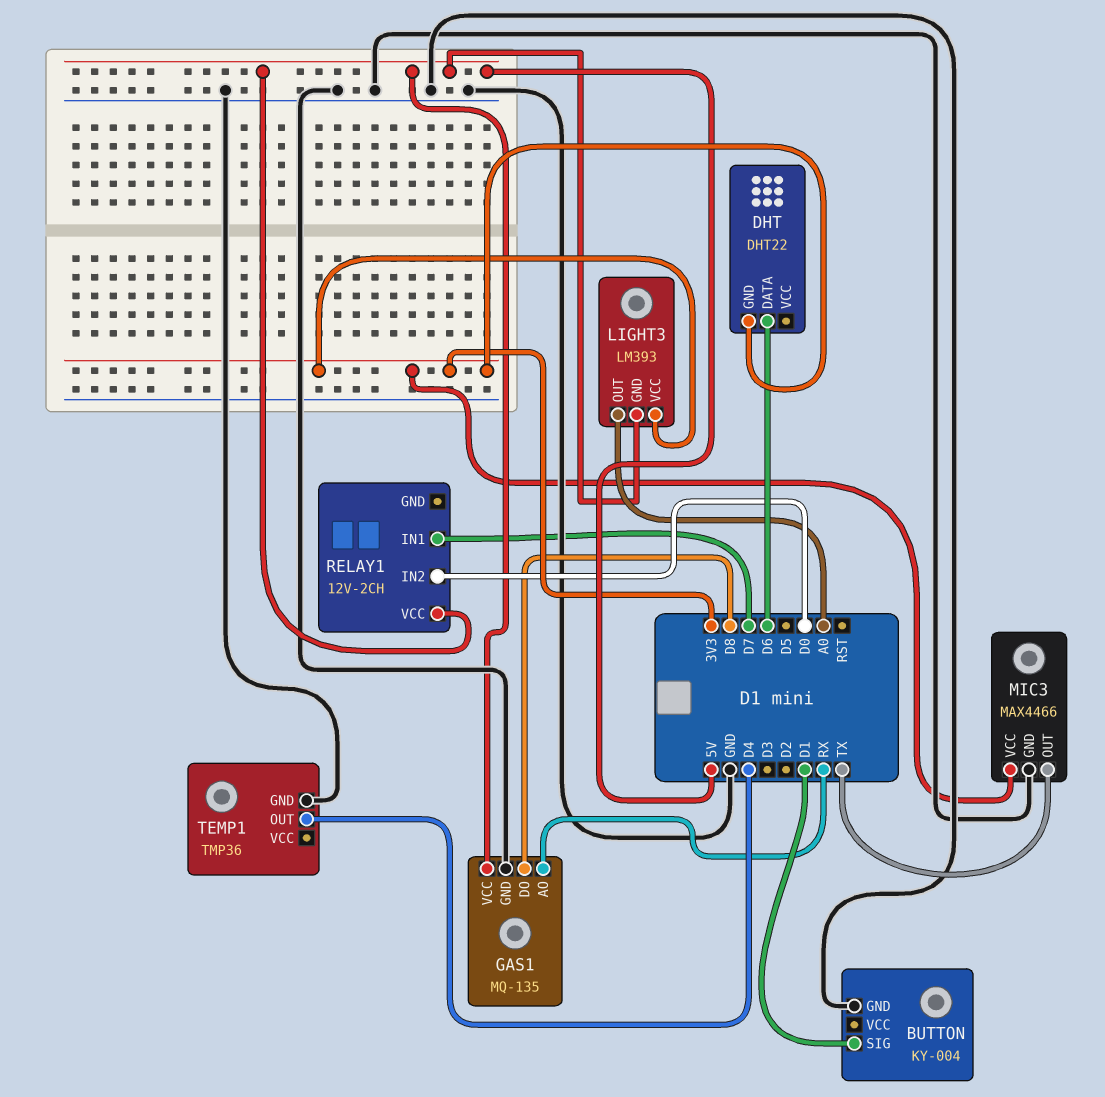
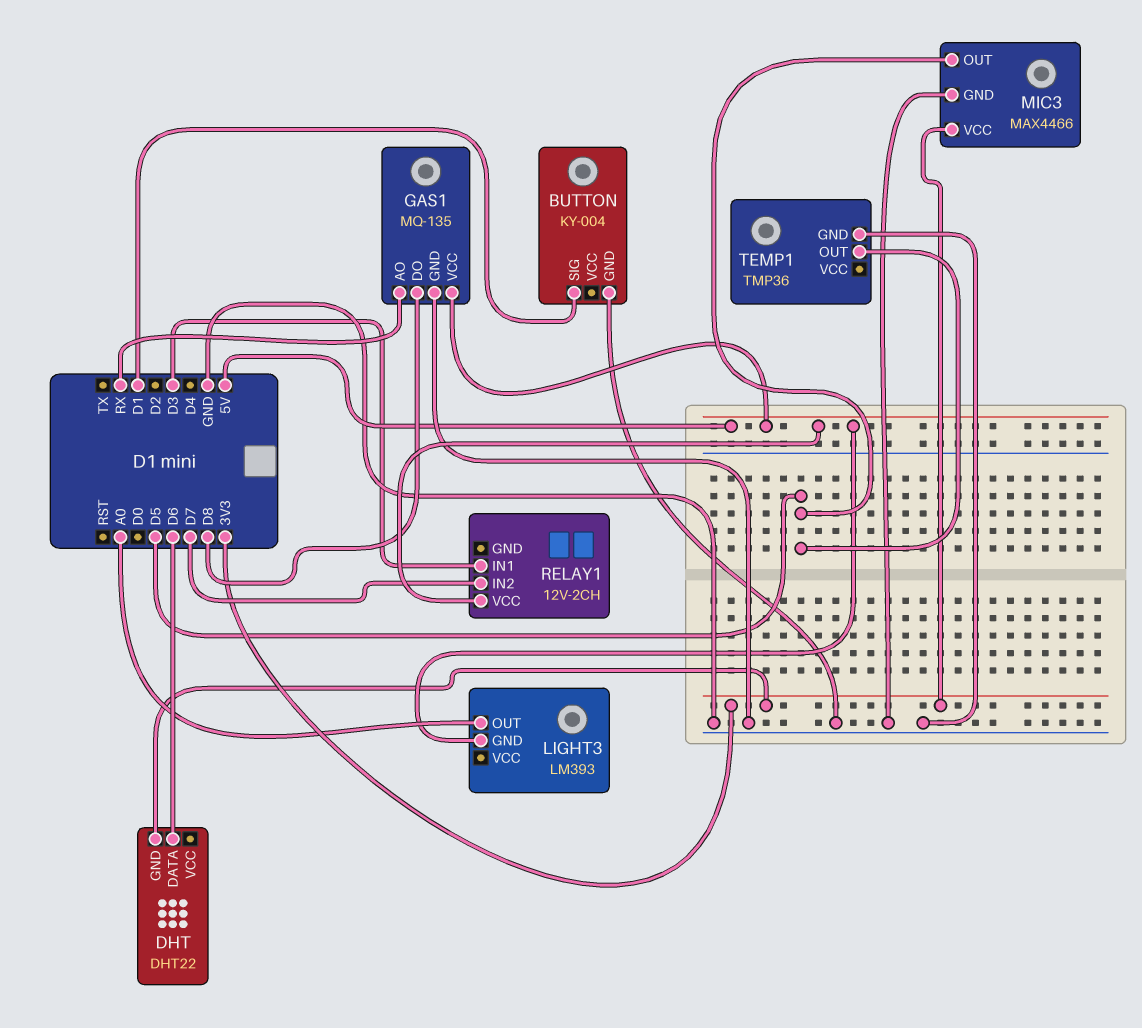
LIGHT3 pin VCC: 3V3 -> none
MIC3 pin OUT: TX -> D5
RELAY1 pin IN1: D7 -> D3
RELAY1 pin IN2: D0 -> D7
TEMP1 pin OUT: D4 -> D5

